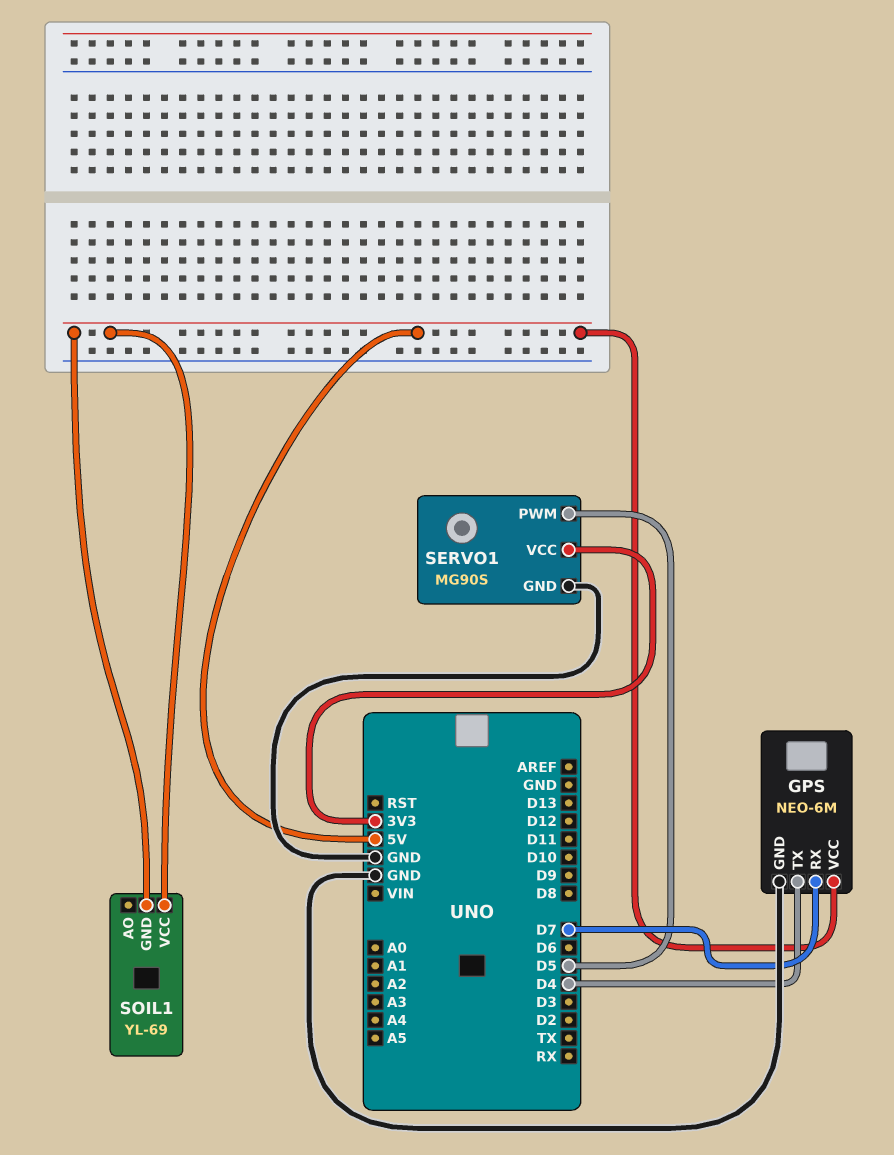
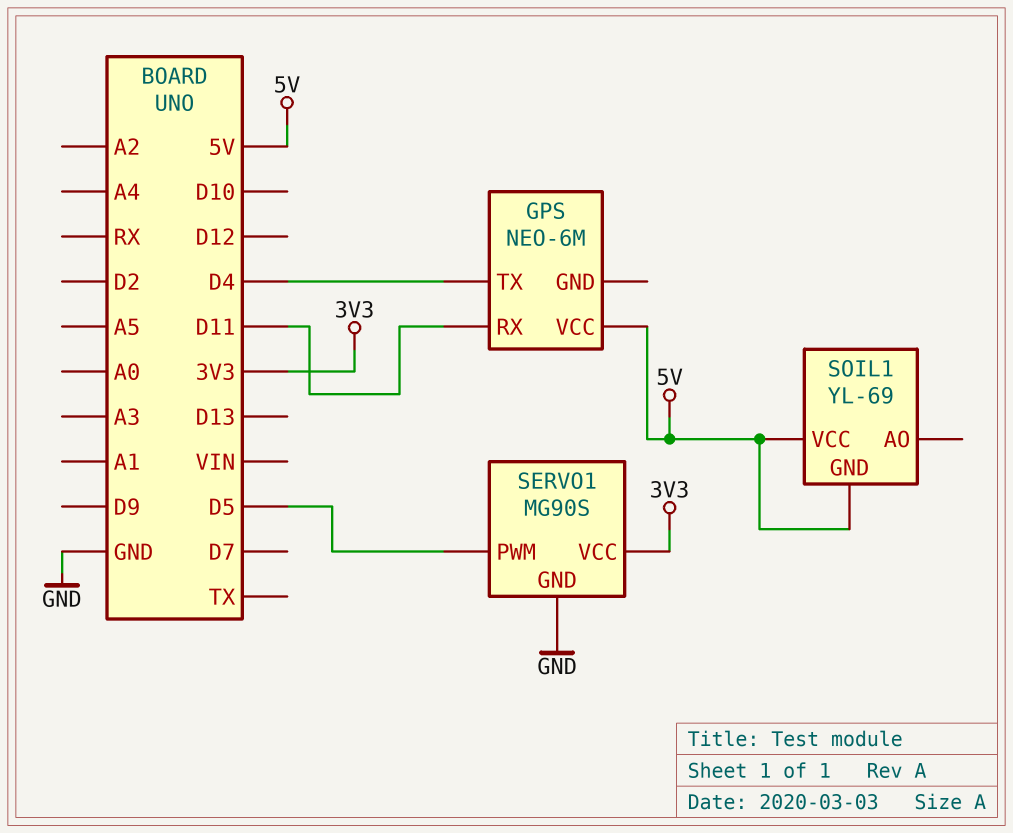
GPS pin GND: GND -> none
GPS pin RX: D7 -> D11

